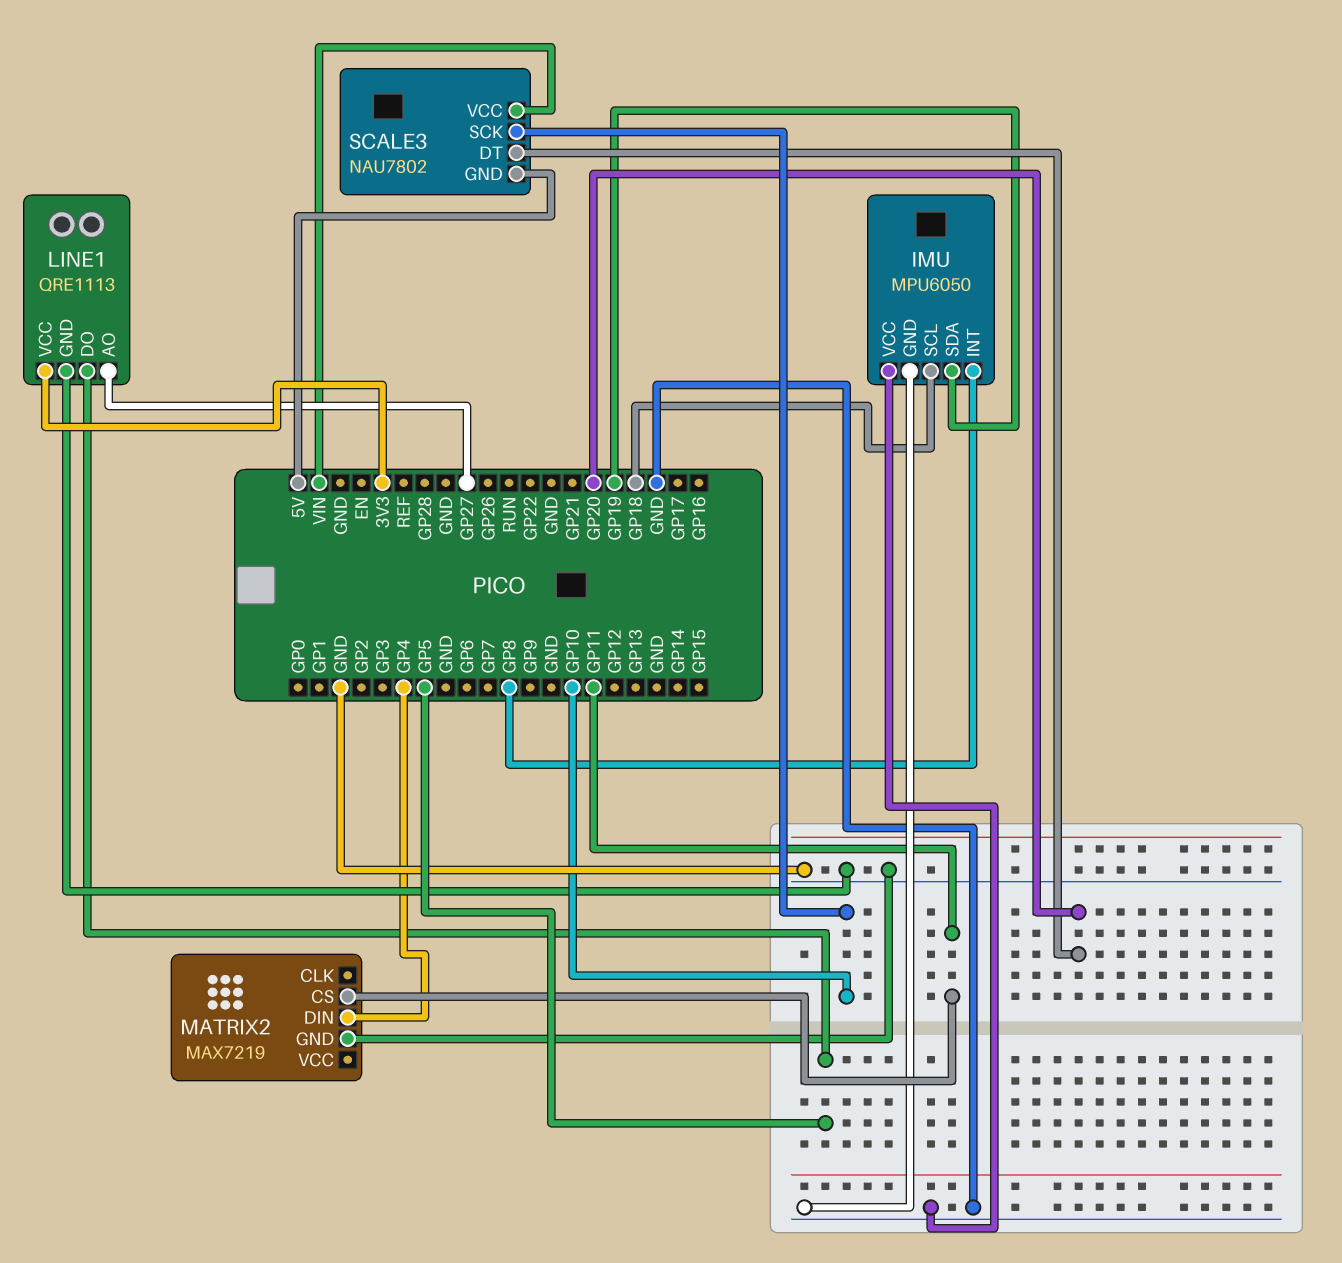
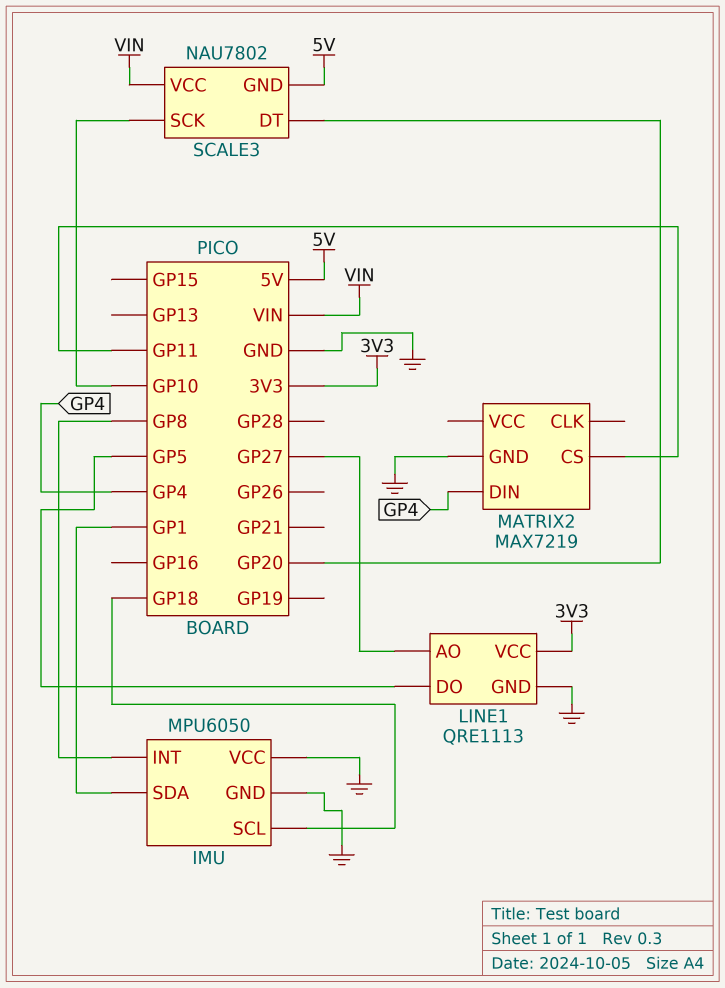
IMU pin SDA: GP19 -> GP1

